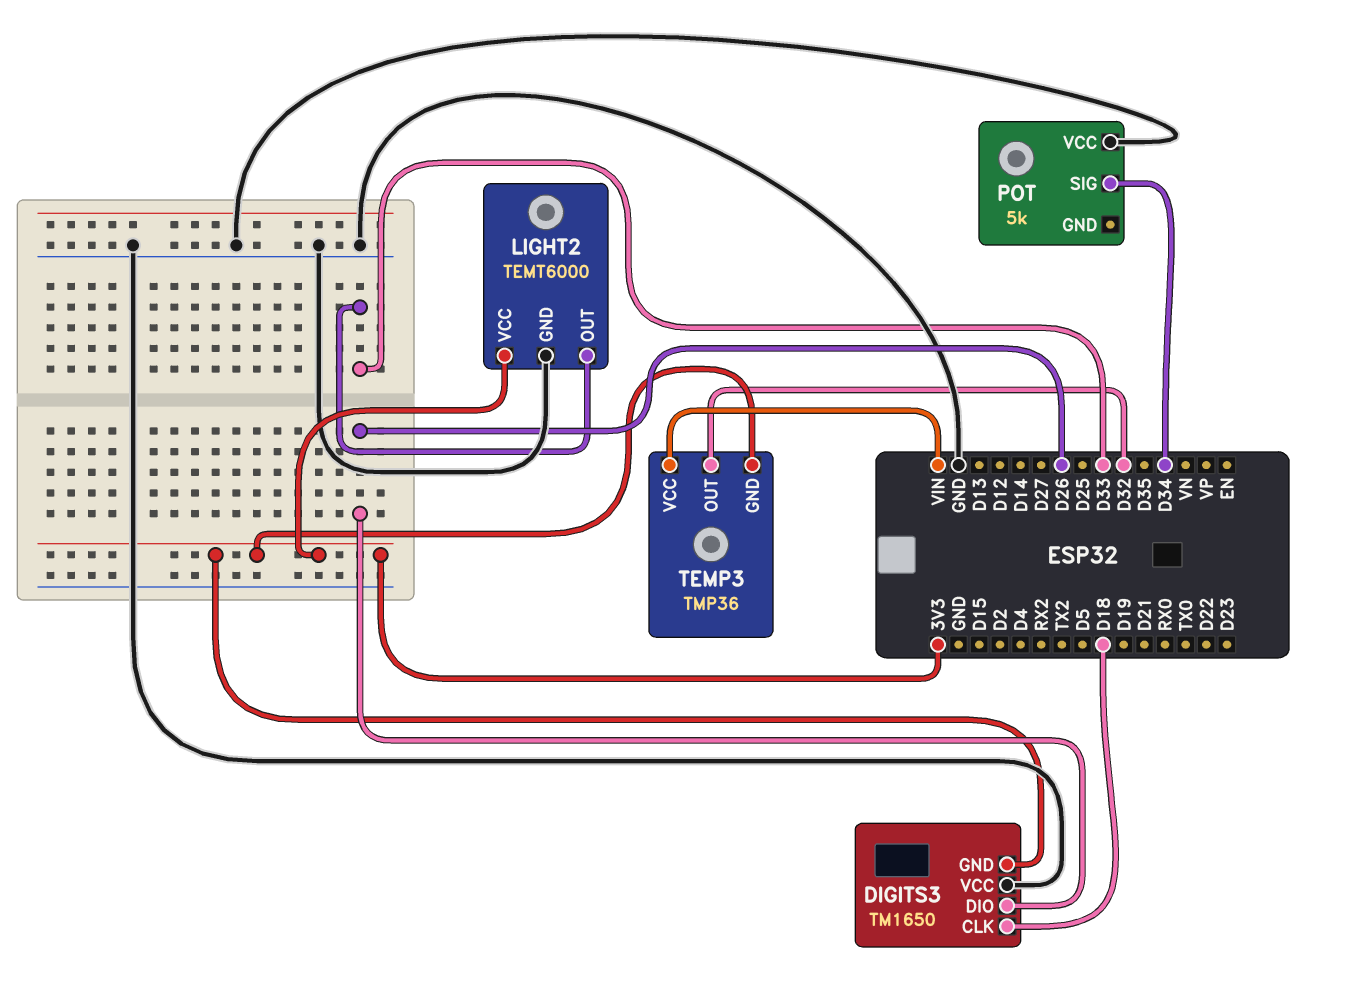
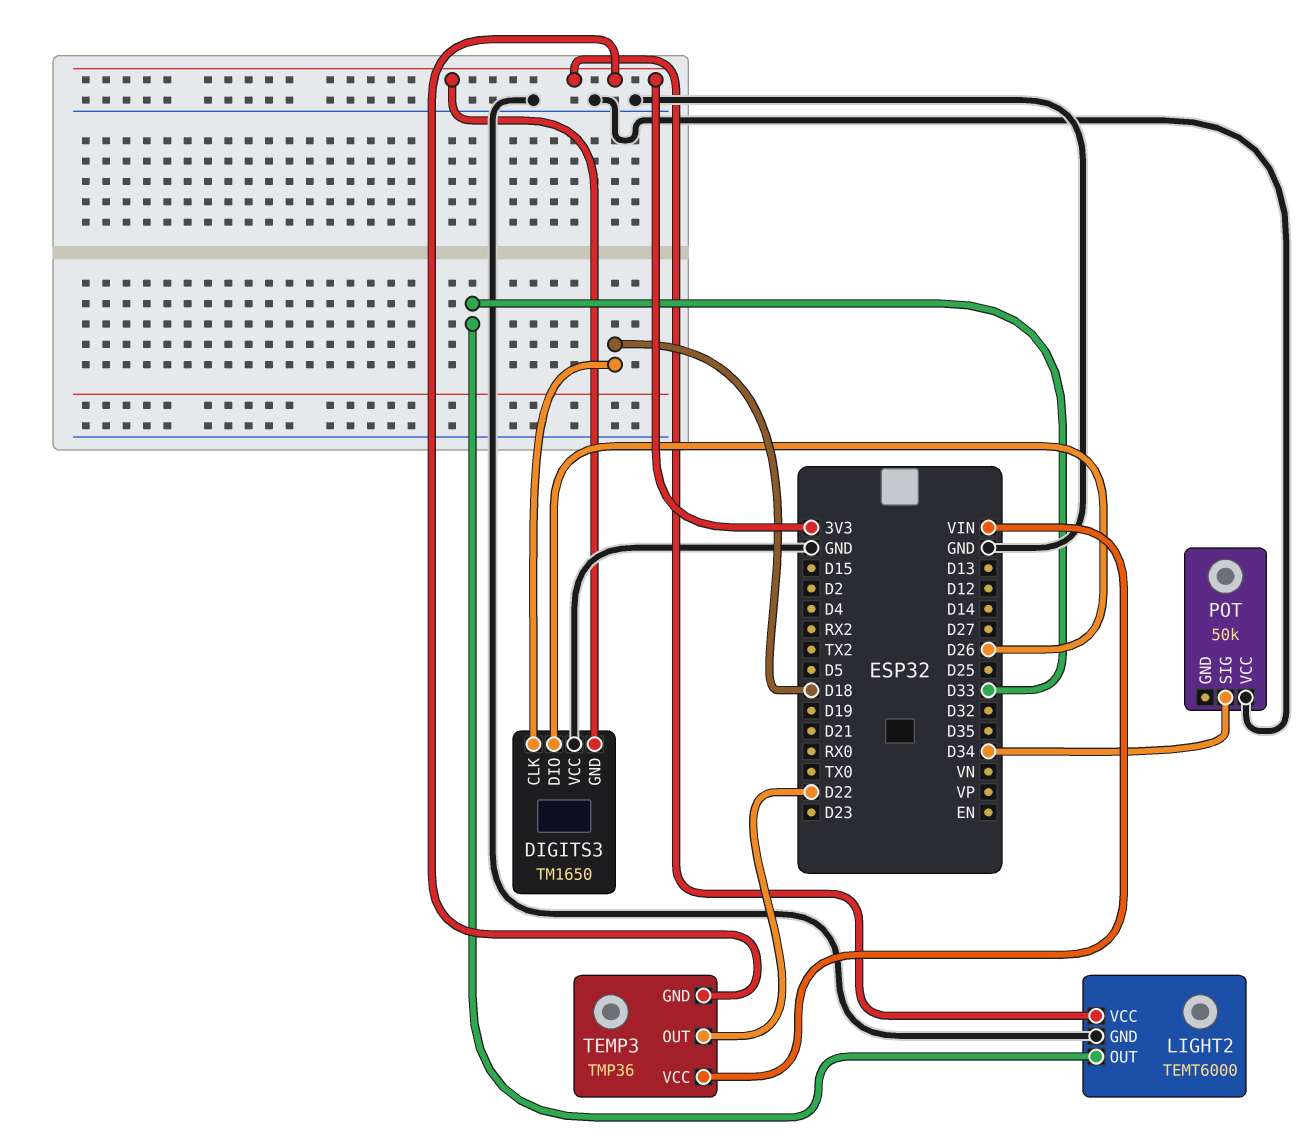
POT: 5k -> 50k
TEMP3 pin OUT: D32 -> D22

